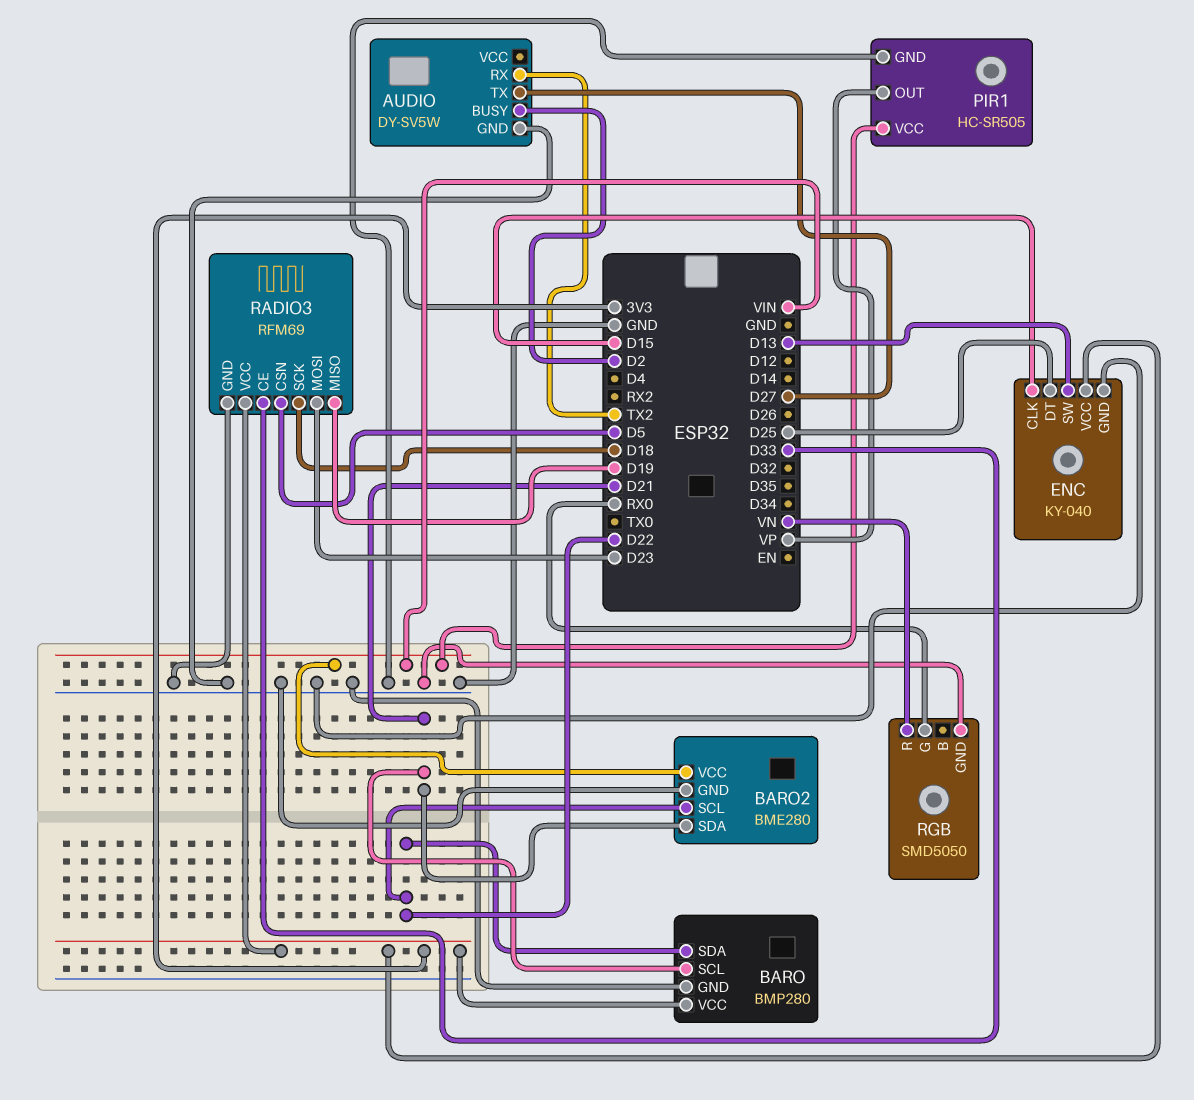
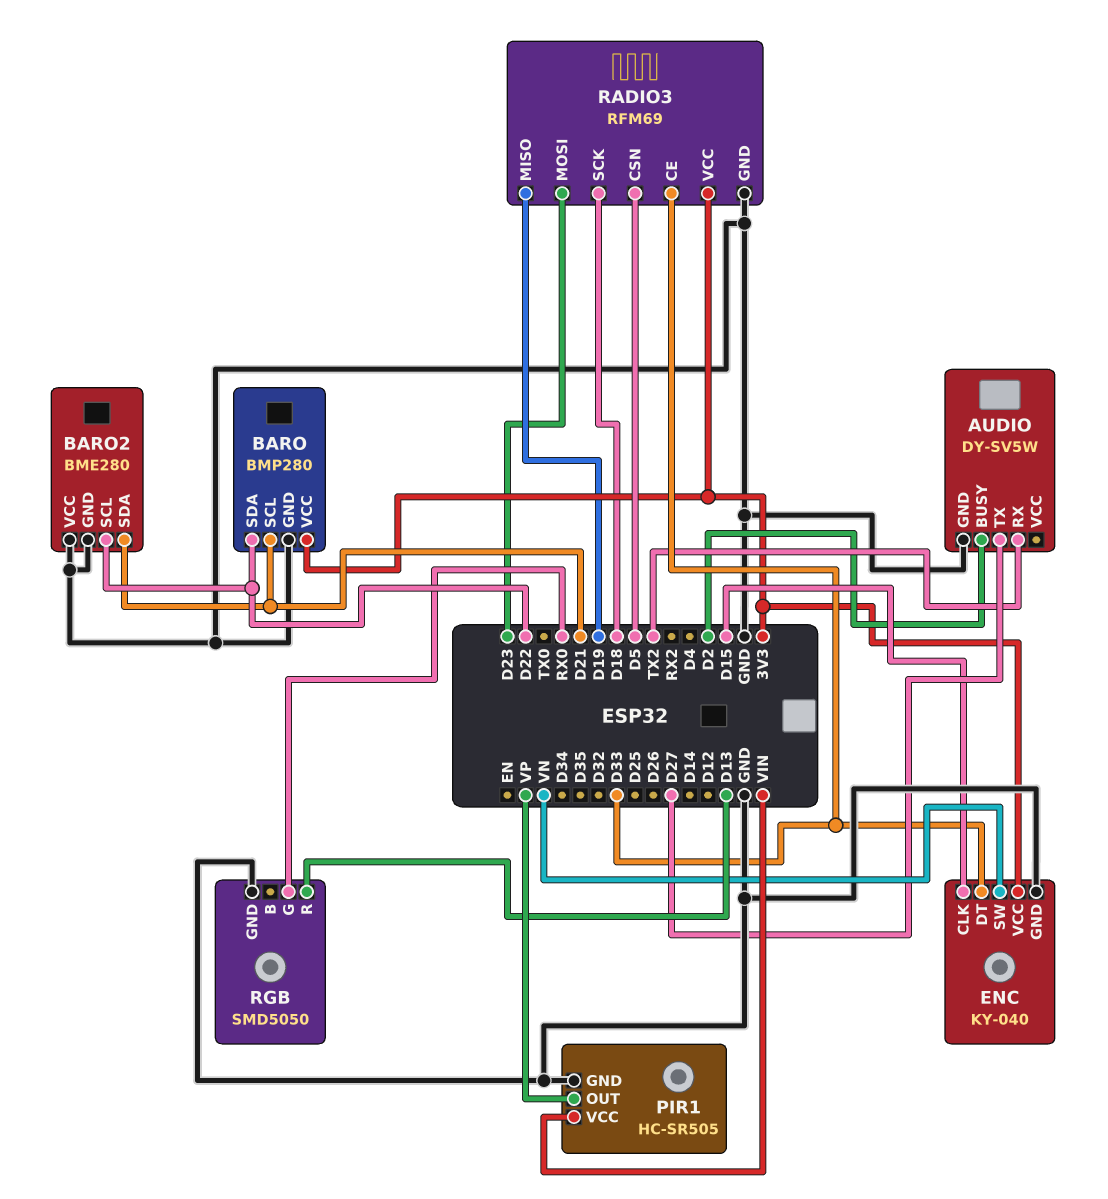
BARO2 pin VCC: VIN -> GND
ENC pin DT: D25 -> D33
ENC pin SW: D13 -> VN
RGB pin R: VN -> D13

